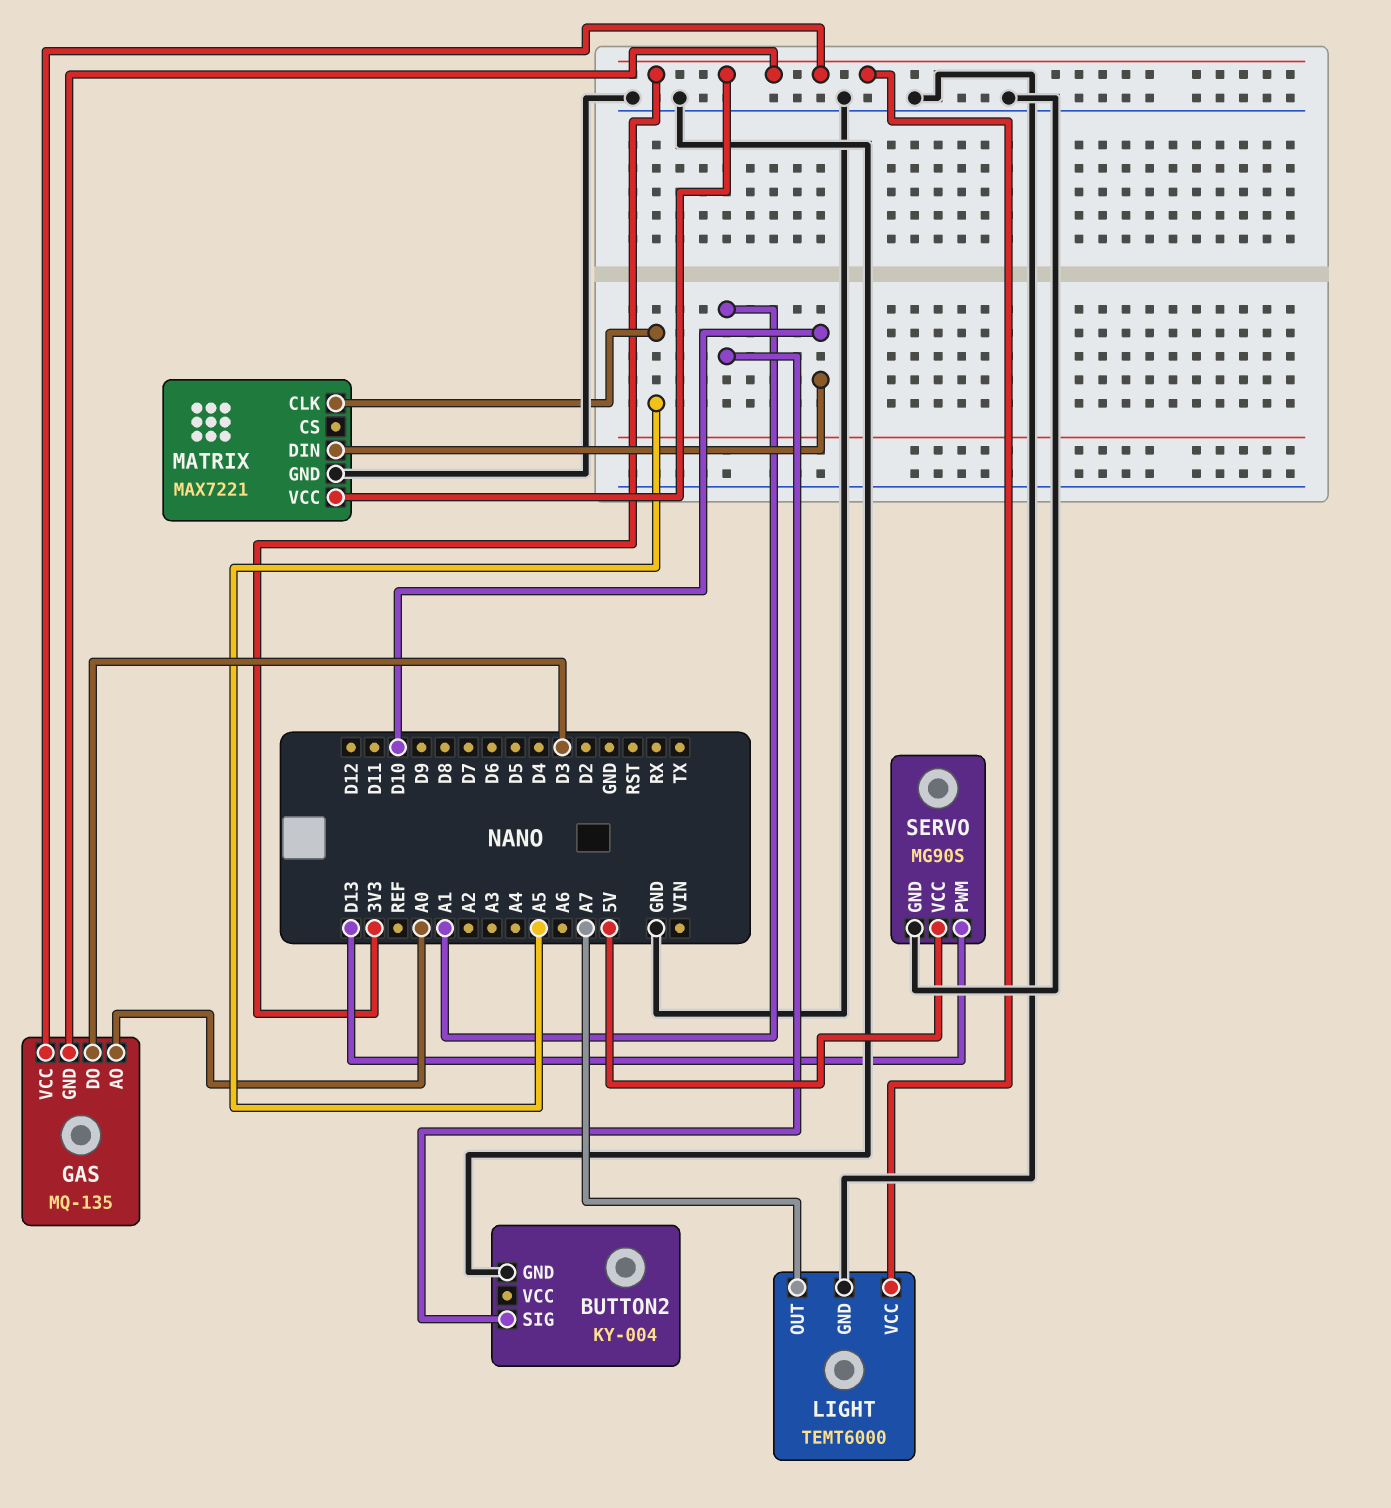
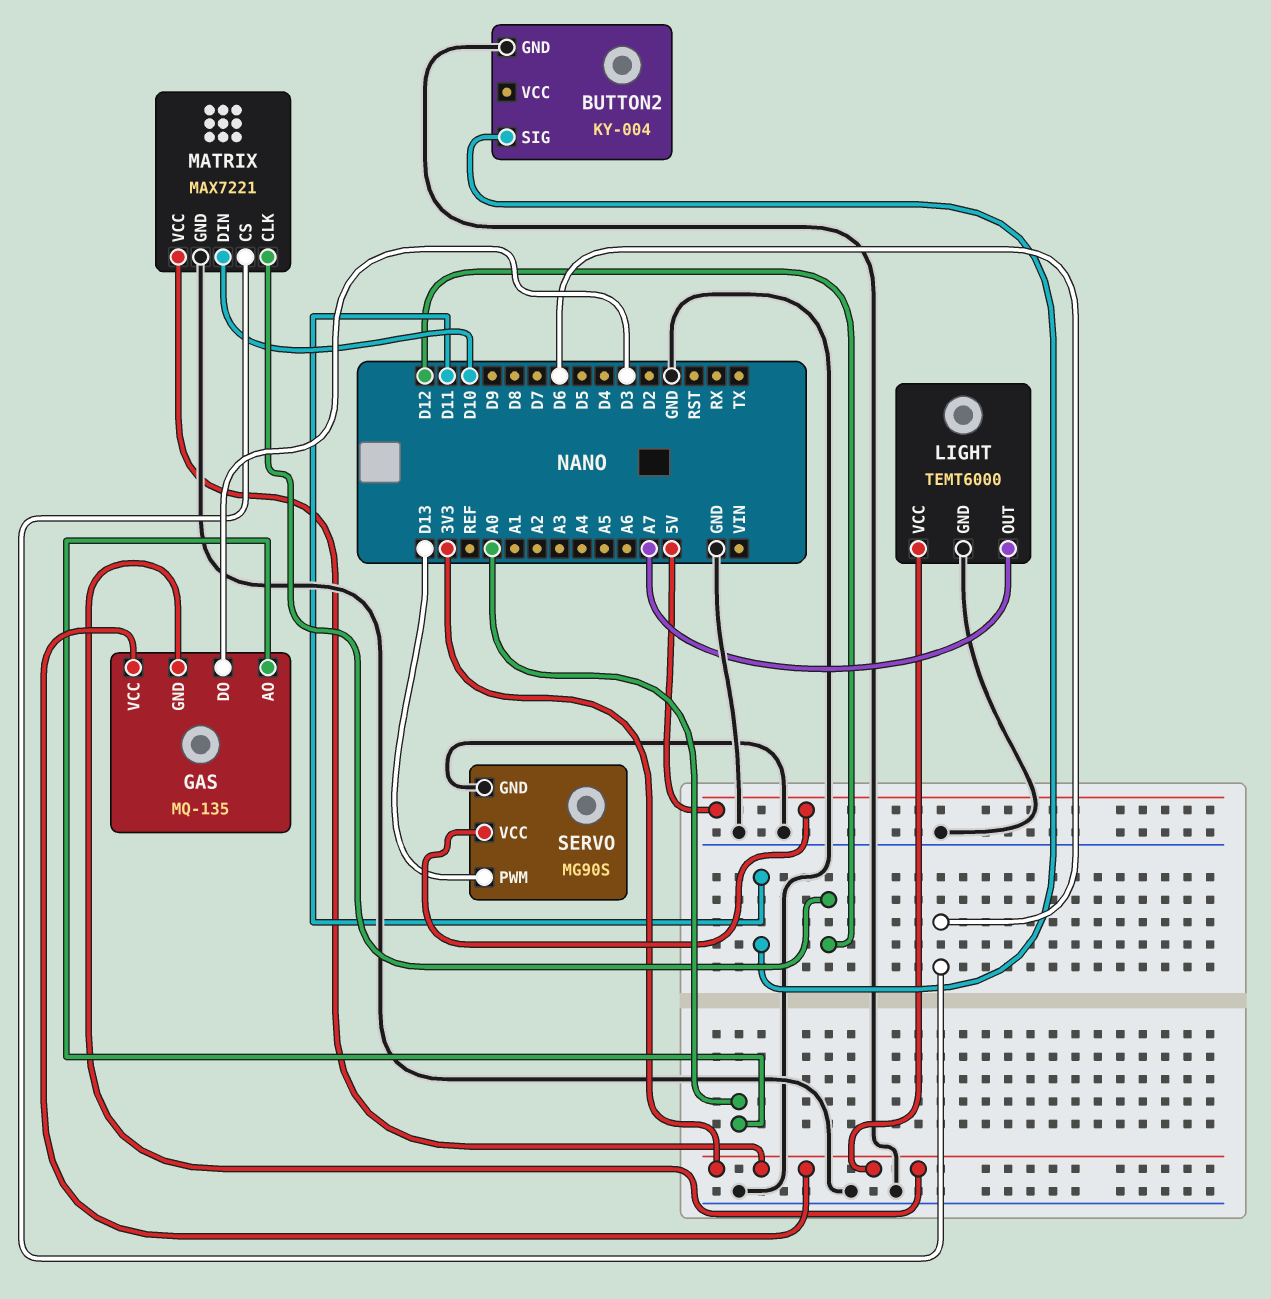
BUTTON2 pin SIG: A1 -> D11
MATRIX pin CLK: A5 -> D12
MATRIX pin CS: none -> D6

